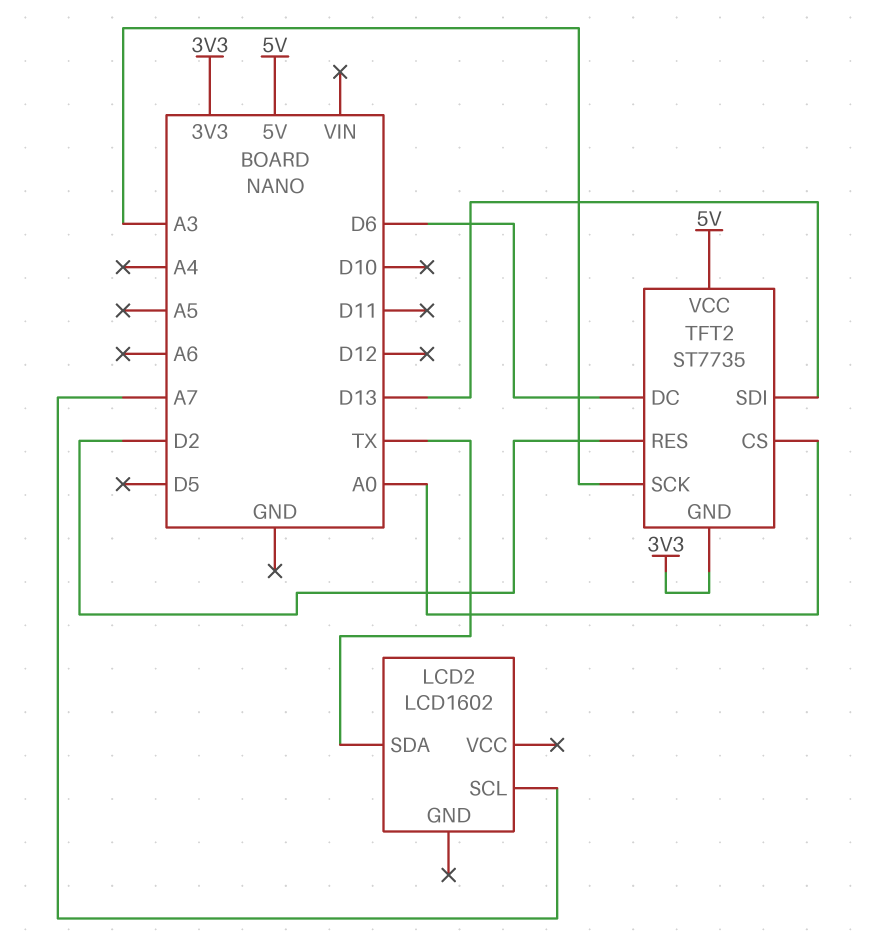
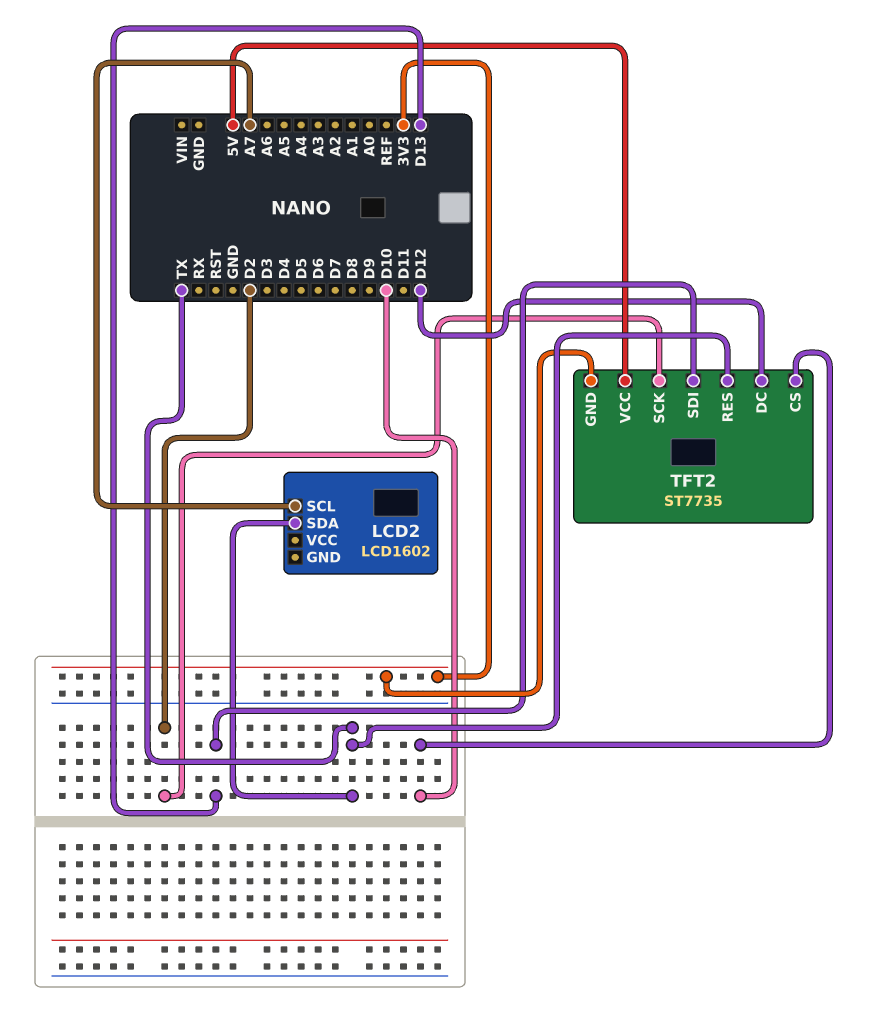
TFT2 pin CS: A0 -> D10
TFT2 pin DC: D6 -> D12
TFT2 pin RES: D2 -> TX
TFT2 pin SCK: A3 -> D2

